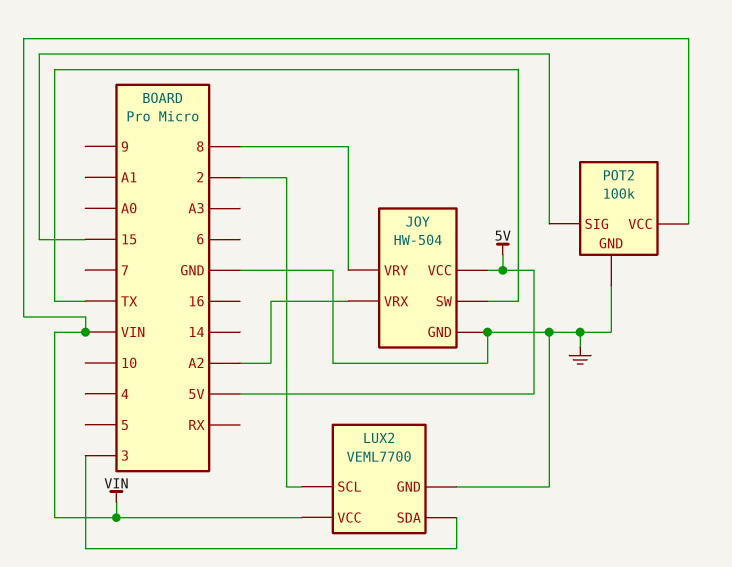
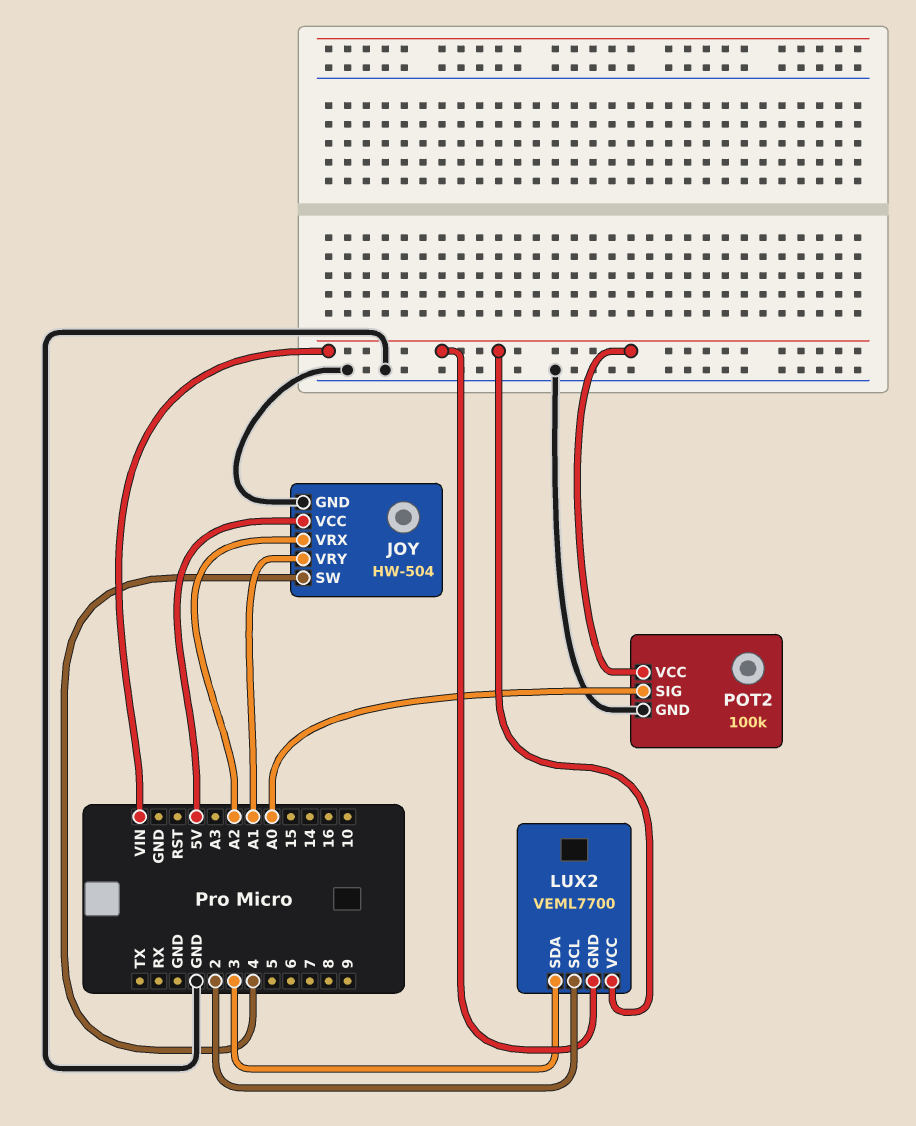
JOY pin SW: TX -> 4
JOY pin VRY: 8 -> A1
LUX2 pin GND: GND -> VIN
POT2 pin SIG: 15 -> A0

